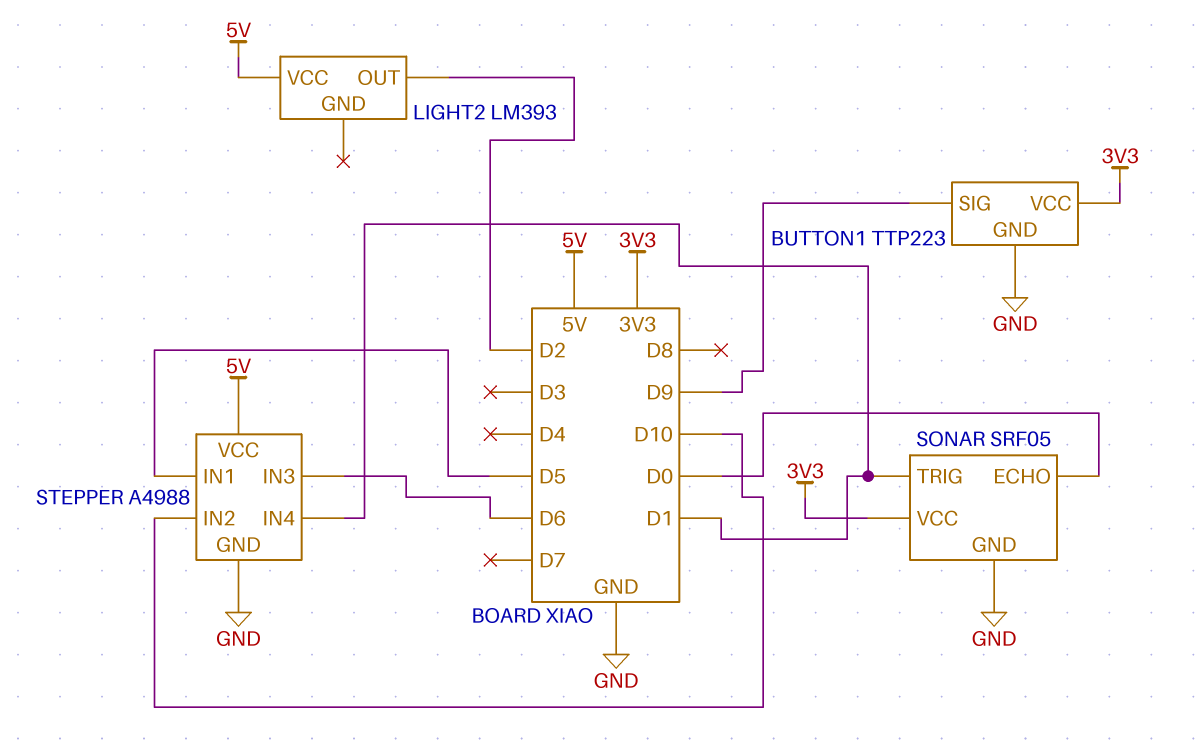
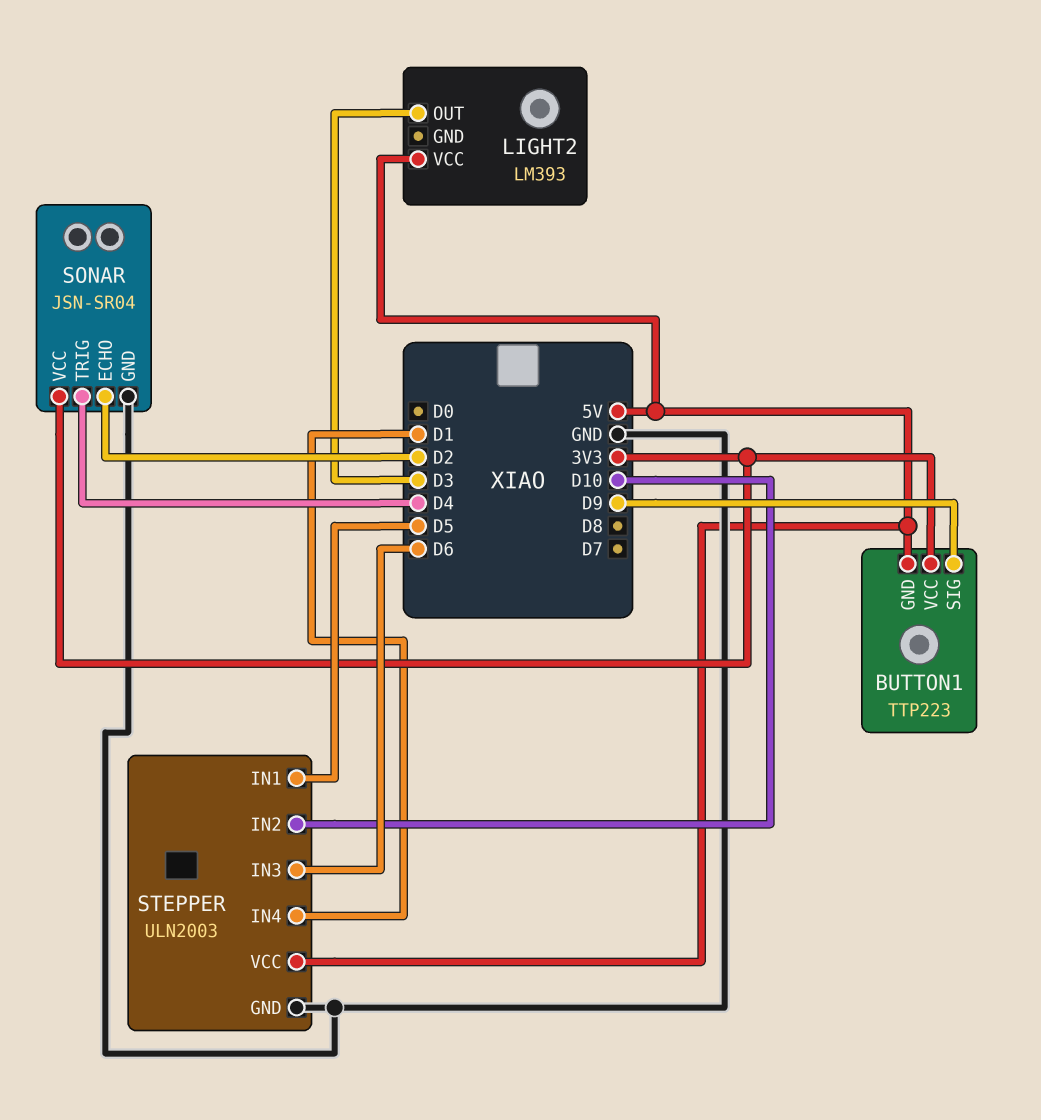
BUTTON1 pin GND: GND -> 5V
LIGHT2 pin OUT: D2 -> D3
SONAR: SRF05 -> JSN-SR04
SONAR pin ECHO: D0 -> D2
SONAR pin TRIG: D1 -> D4
STEPPER: A4988 -> ULN2003

